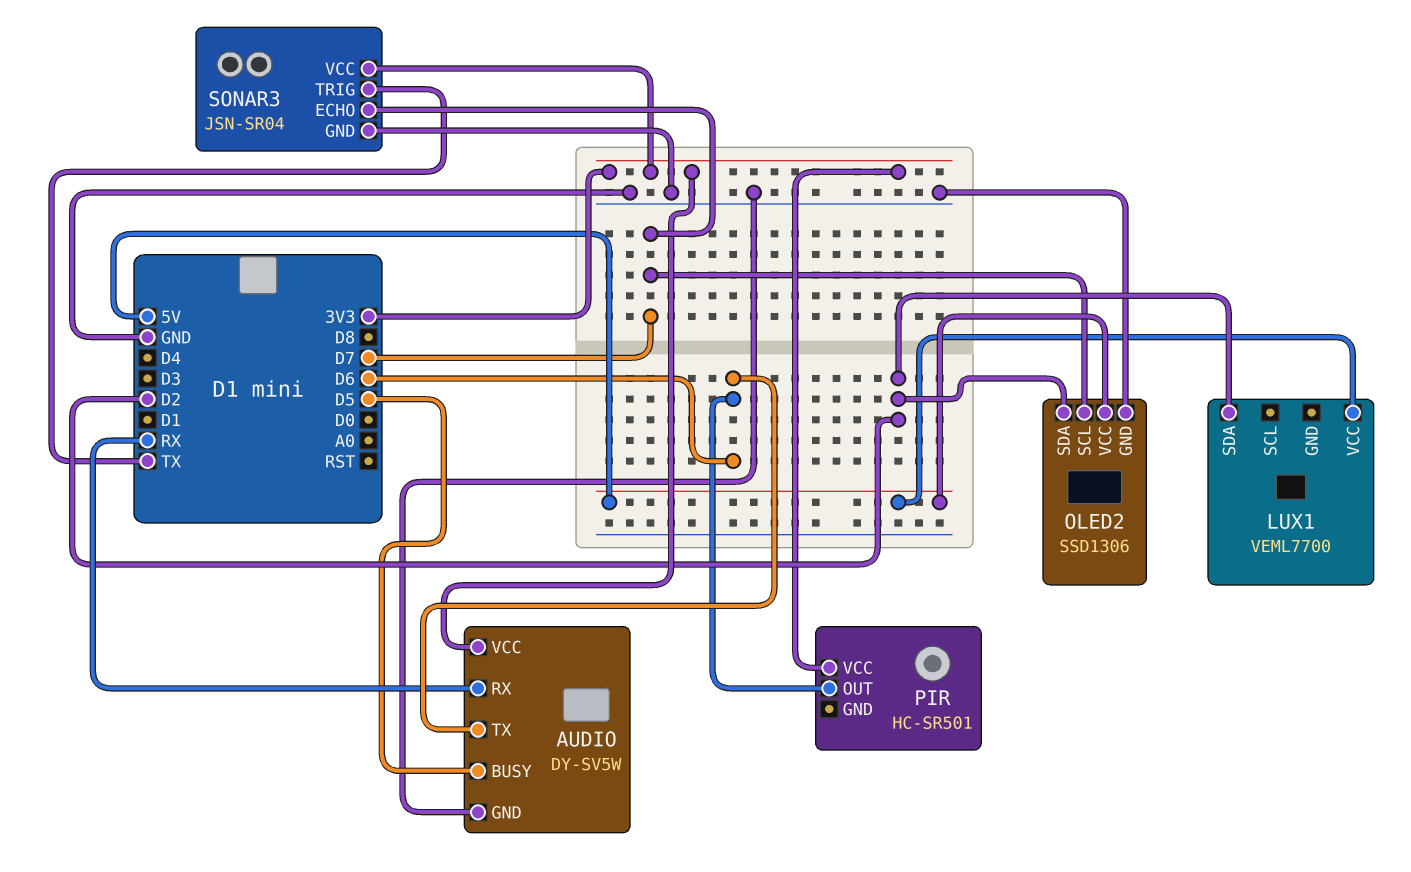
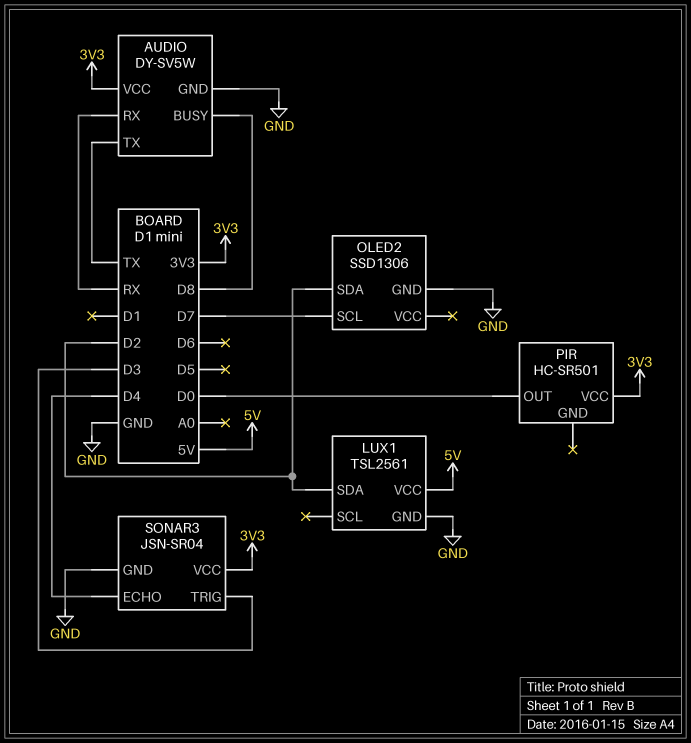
AUDIO pin BUSY: D5 -> D8
AUDIO pin TX: D6 -> TX
LUX1: VEML7700 -> TSL2561
LUX1 pin GND: none -> GND
OLED2 pin VCC: 5V -> none
PIR pin OUT: D6 -> D0
SONAR3 pin ECHO: D7 -> D4
SONAR3 pin TRIG: TX -> D3

